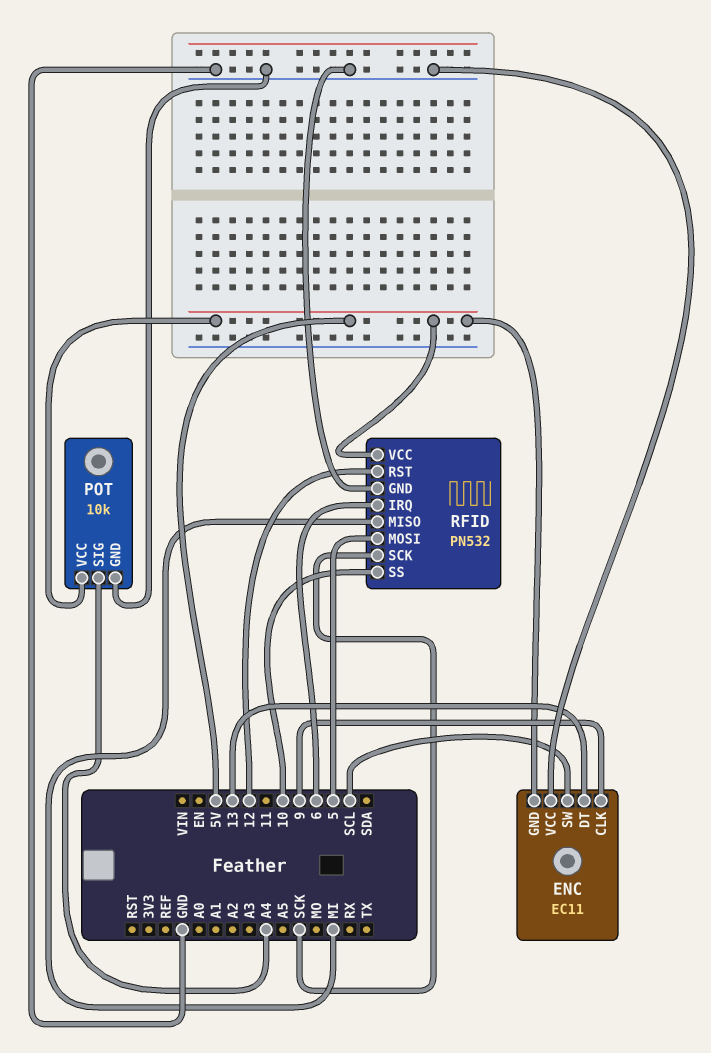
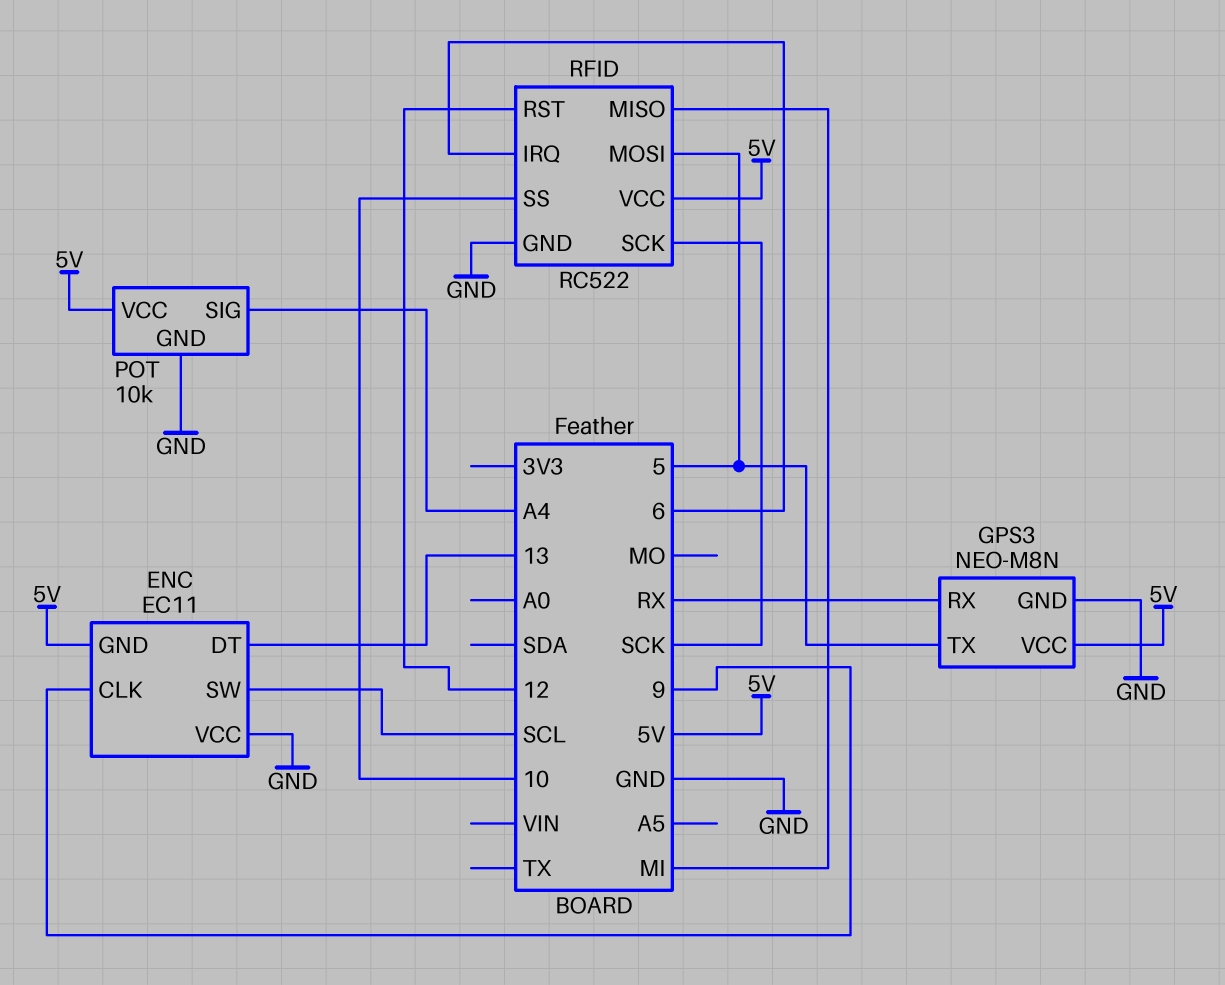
GPS3: none -> NEO-M8N
GPS3 pin GND: none -> GND
GPS3 pin RX: none -> RX
GPS3 pin TX: none -> 5
GPS3 pin VCC: none -> 5V
RFID: PN532 -> RC522

